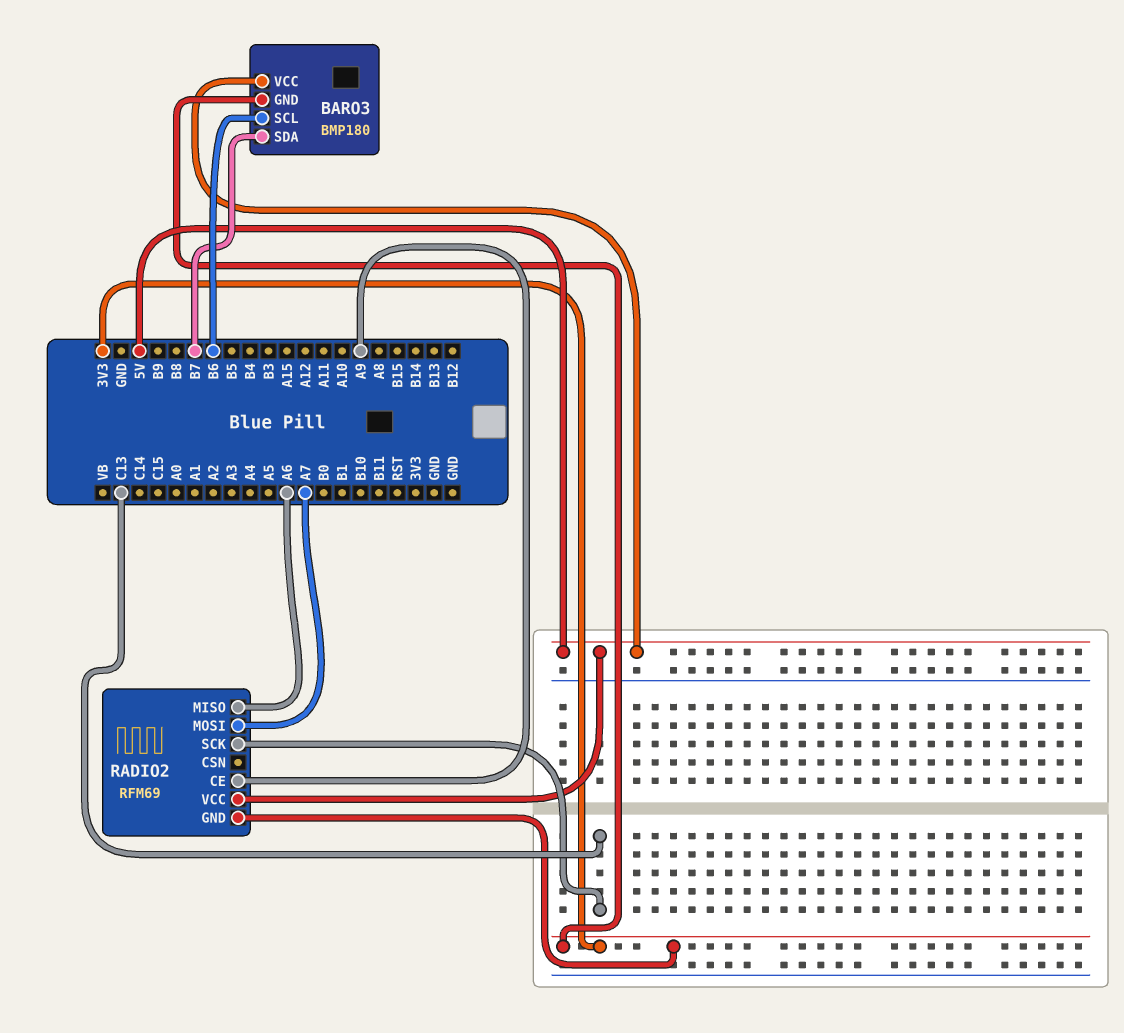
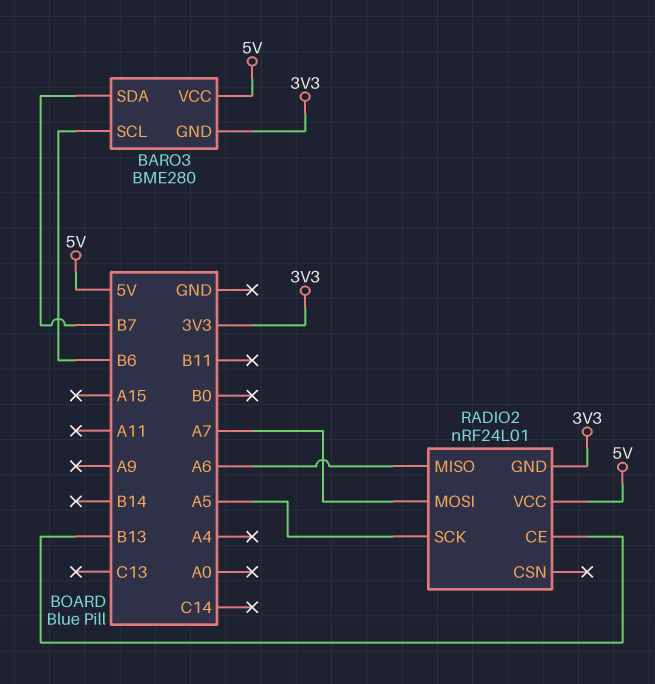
BARO3: BMP180 -> BME280
RADIO2: RFM69 -> nRF24L01
RADIO2 pin CE: A9 -> B13
RADIO2 pin SCK: C13 -> A5

